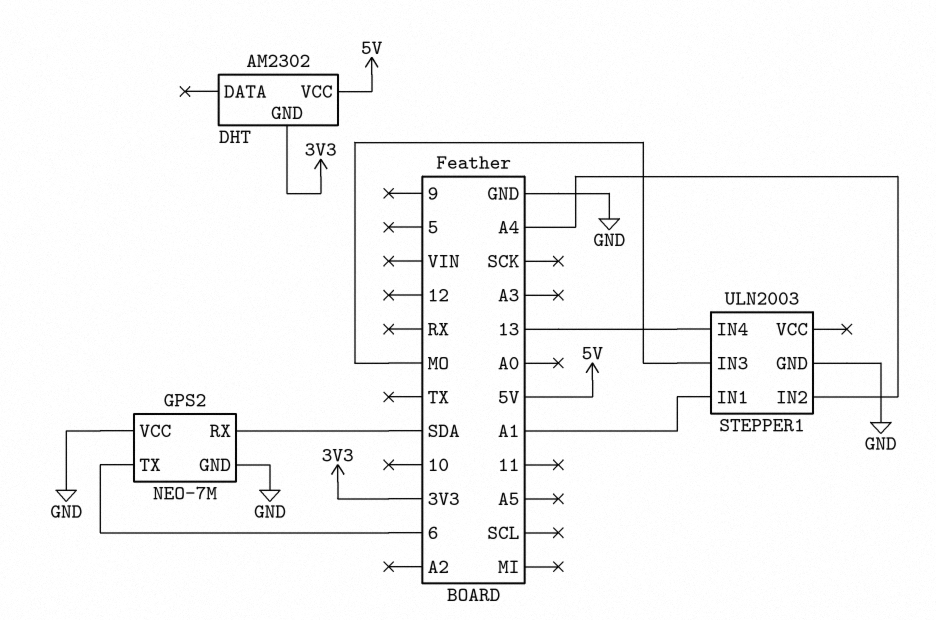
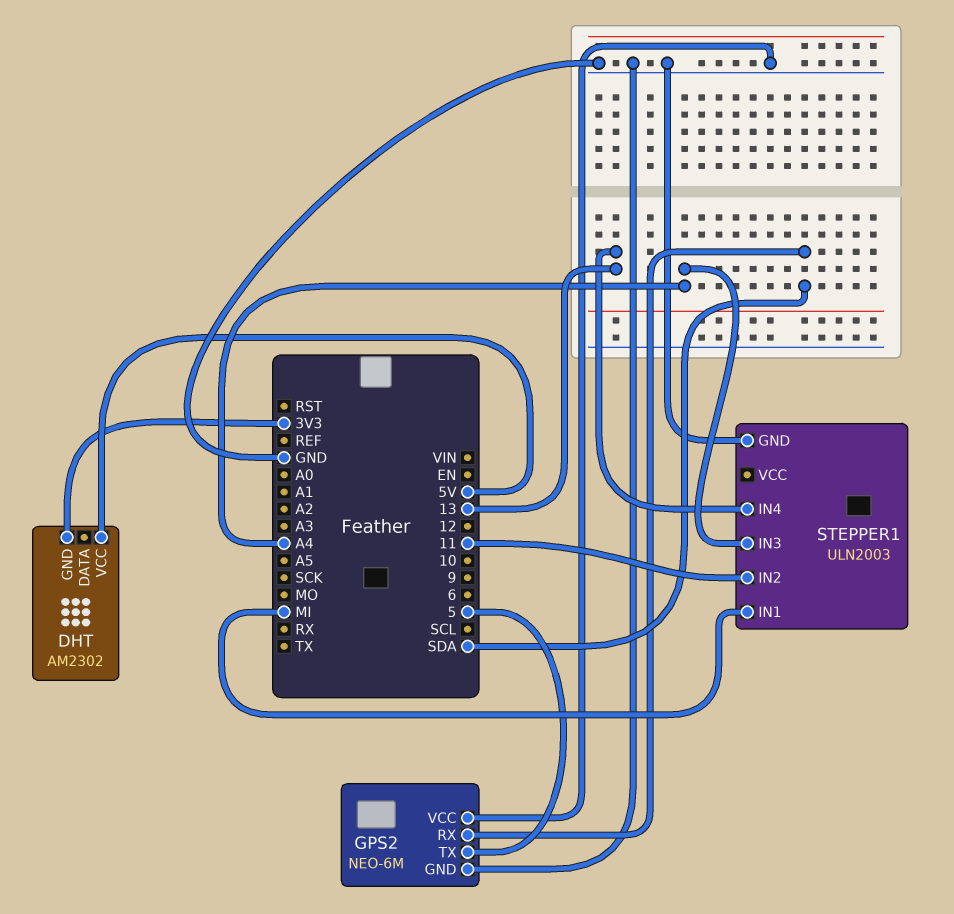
GPS2: NEO-7M -> NEO-6M
GPS2 pin TX: 6 -> 5
STEPPER1 pin IN1: A1 -> MI
STEPPER1 pin IN2: A4 -> 11
STEPPER1 pin IN3: MO -> A4

